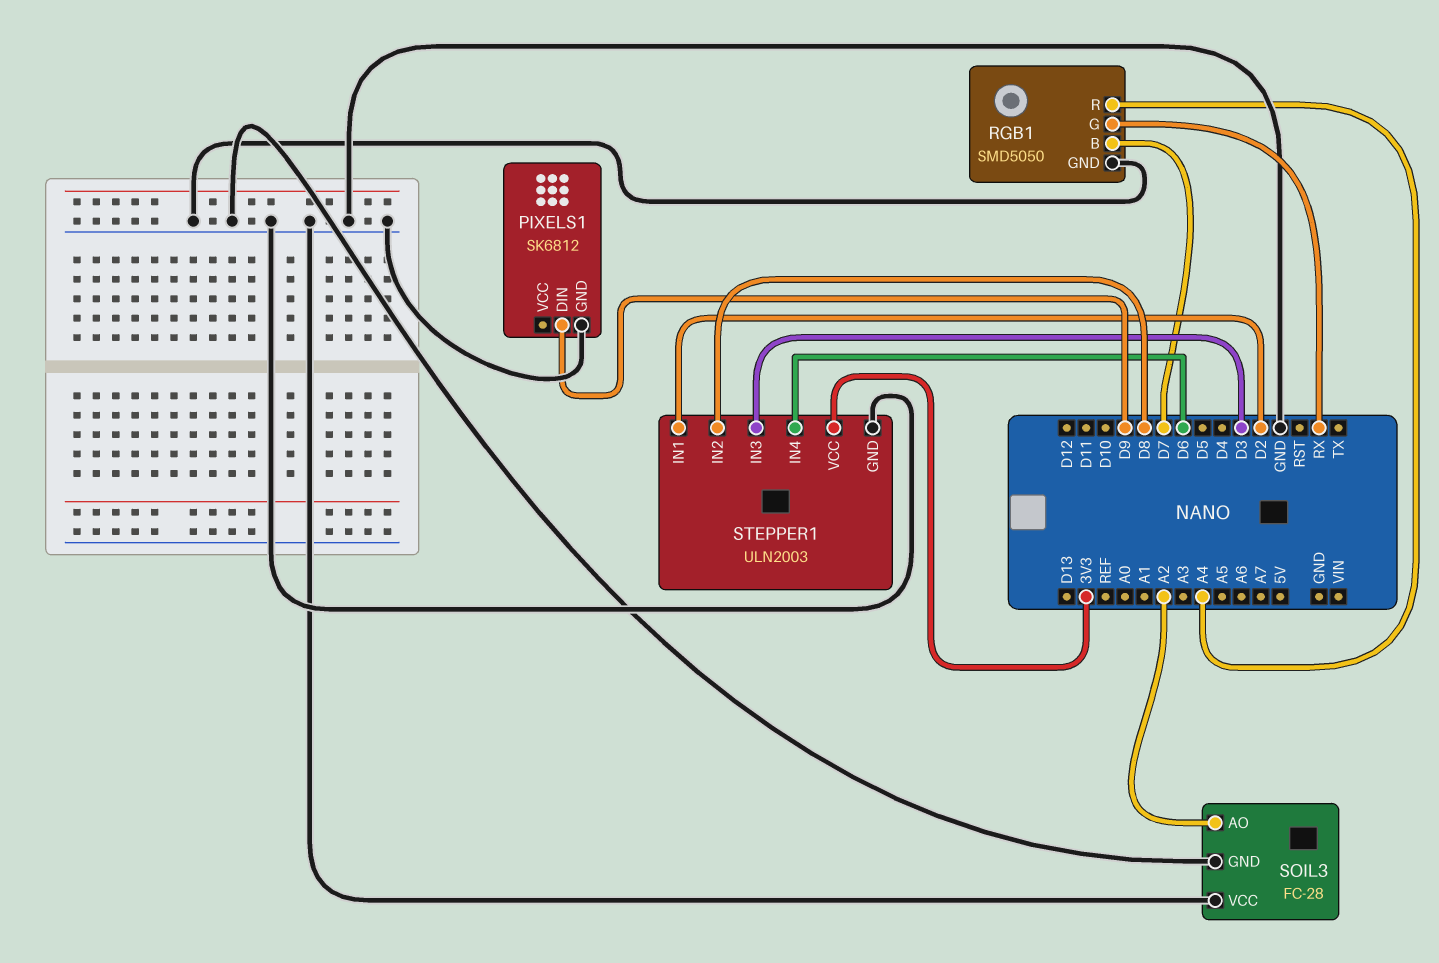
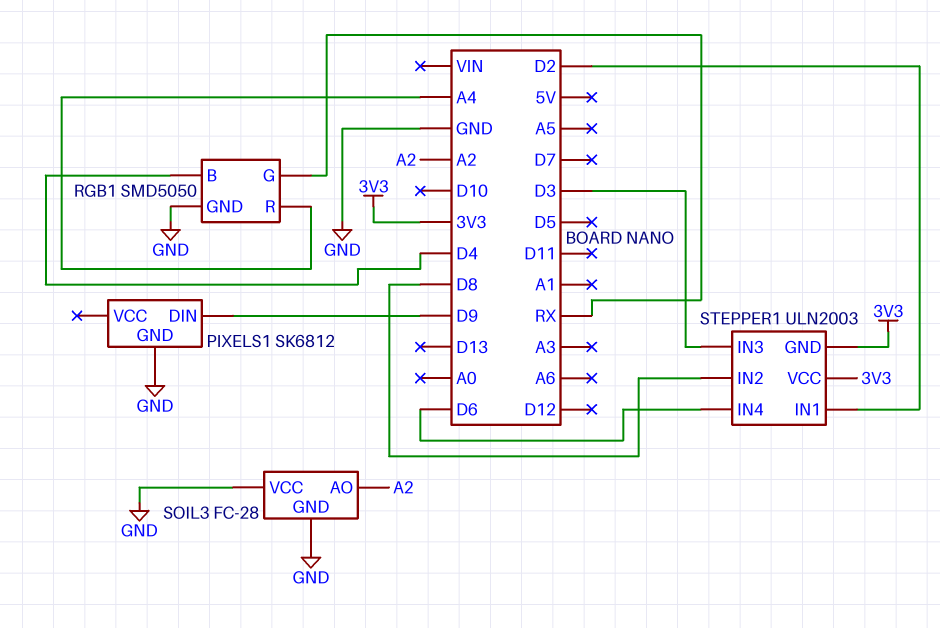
RGB1 pin B: D7 -> D4
STEPPER1 pin GND: GND -> 3V3

